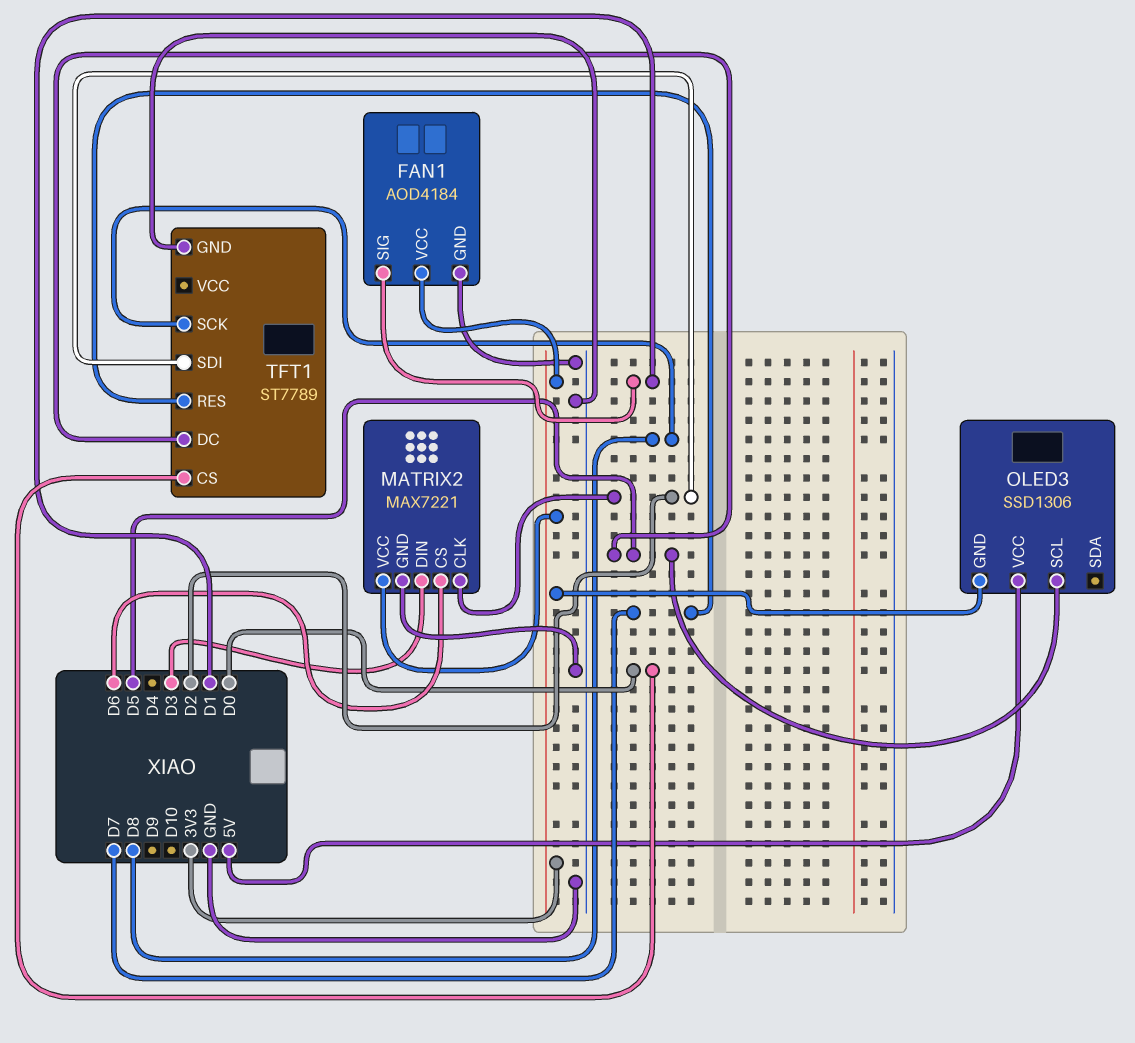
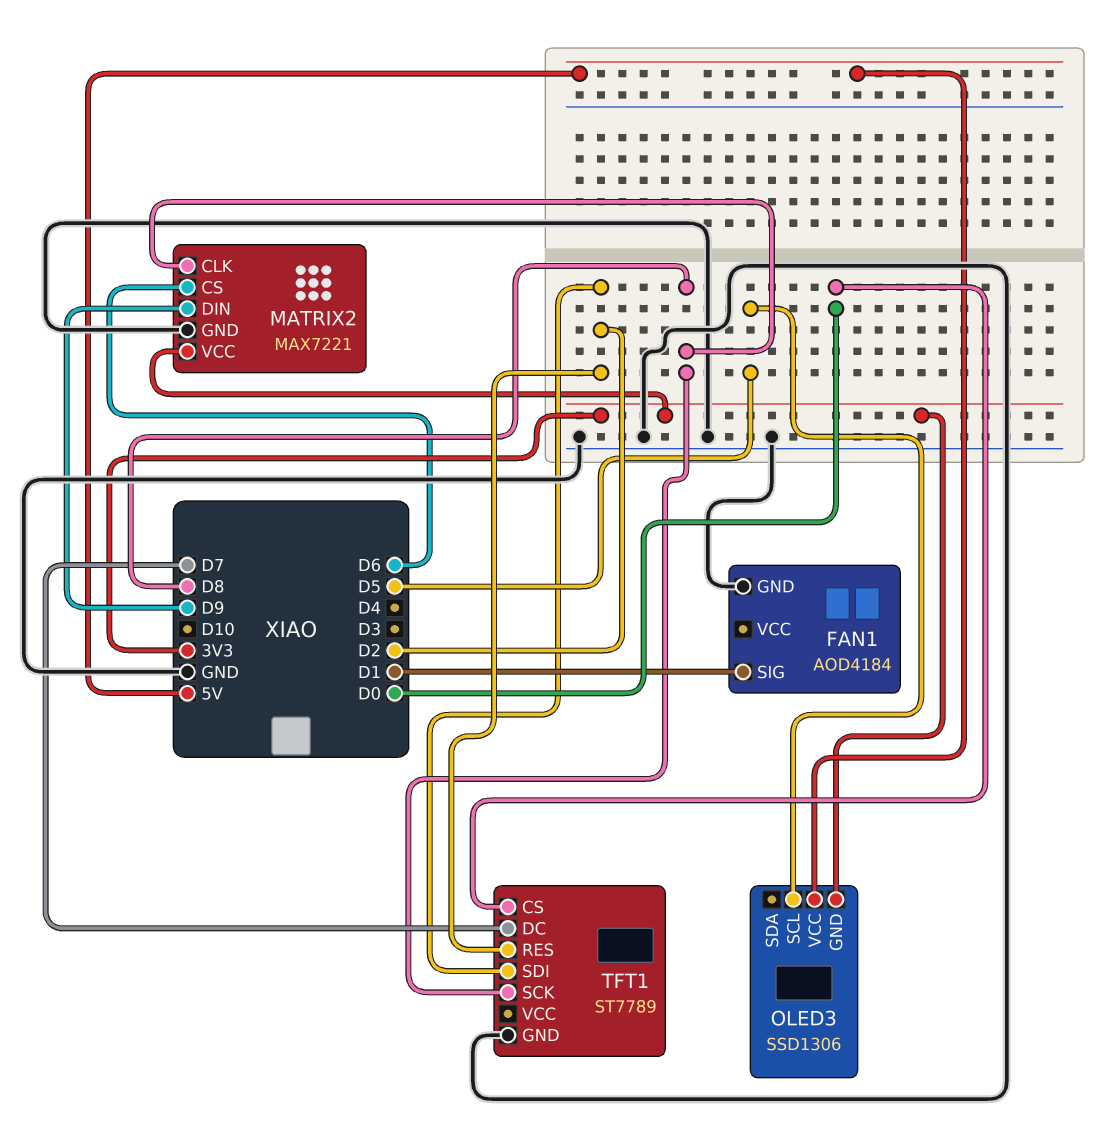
FAN1 pin VCC: 3V3 -> none
MATRIX2 pin CLK: D2 -> D8
MATRIX2 pin DIN: D3 -> D9
TFT1 pin DC: D5 -> D7
TFT1 pin RES: D7 -> D2

